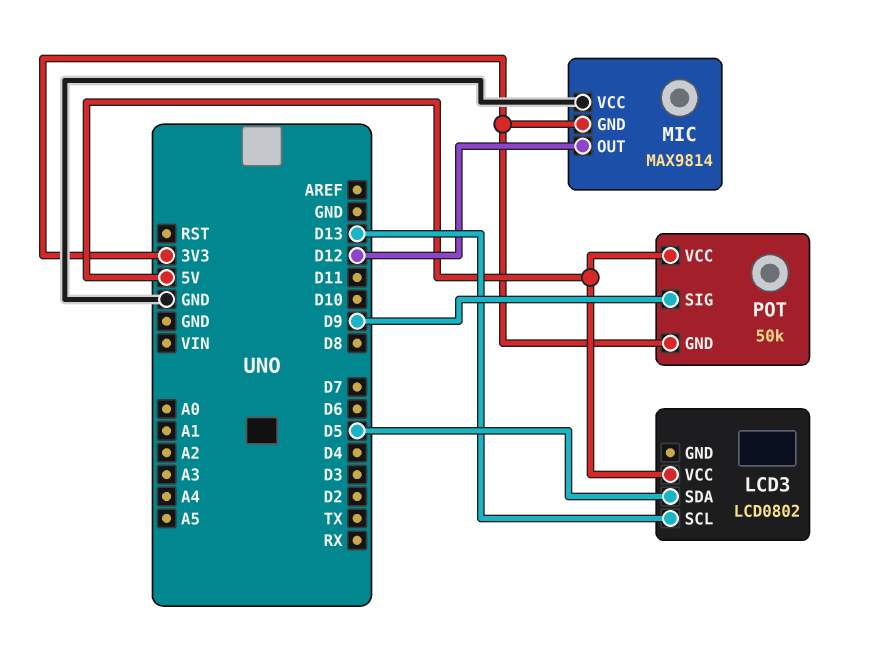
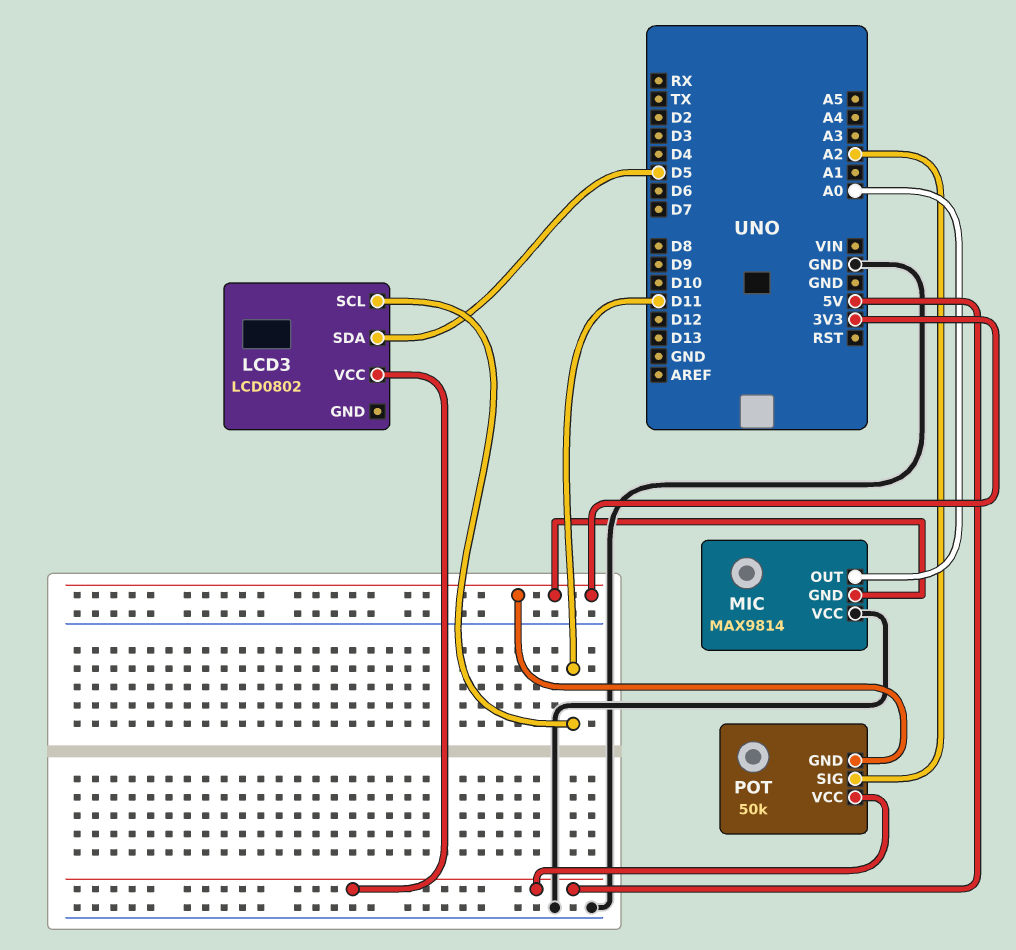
LCD3 pin SCL: D13 -> D11
MIC pin OUT: D12 -> A0
POT pin SIG: D9 -> A2

